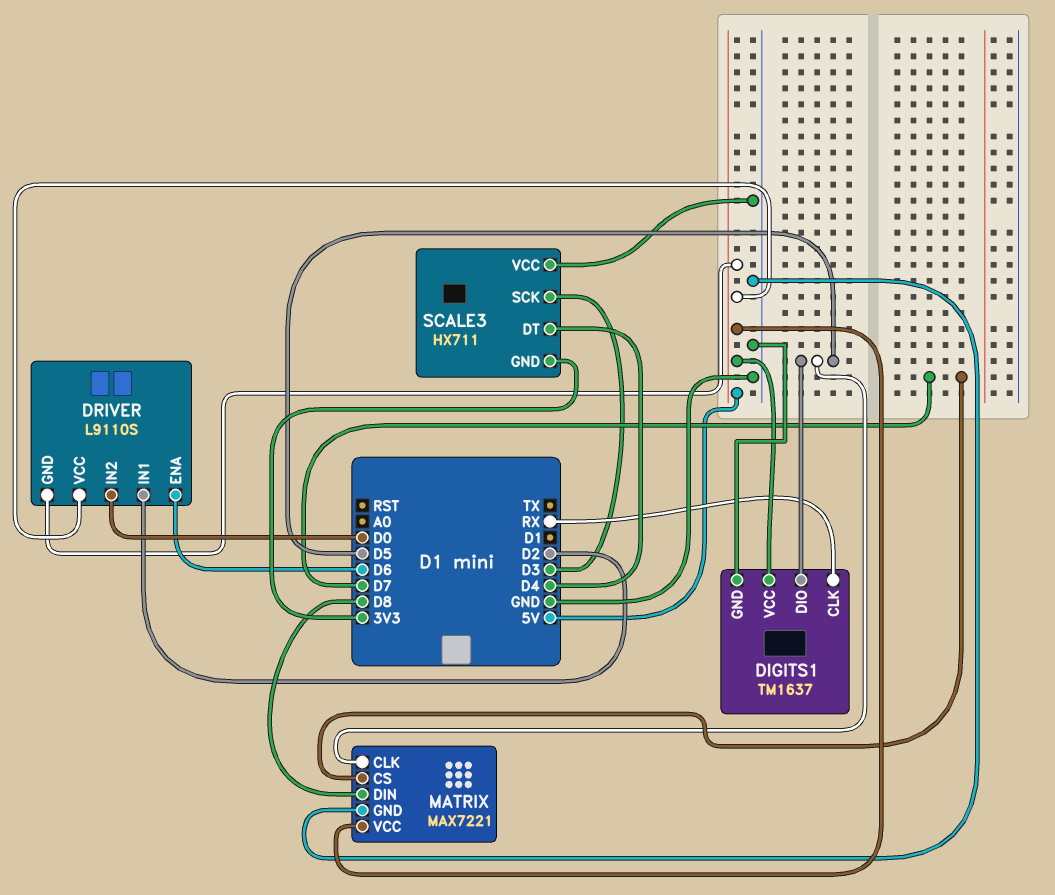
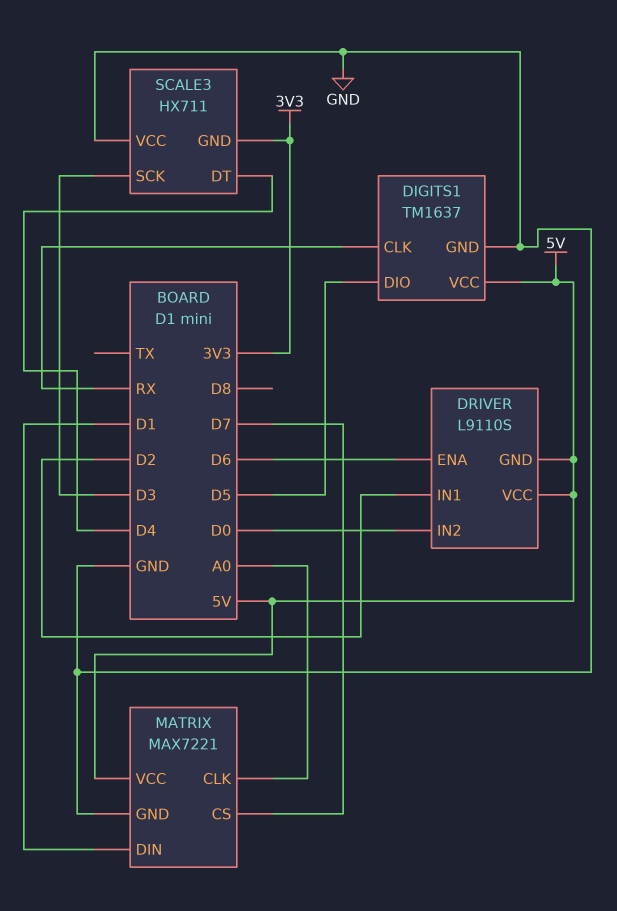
MATRIX pin CLK: D5 -> A0
MATRIX pin DIN: D8 -> D1

